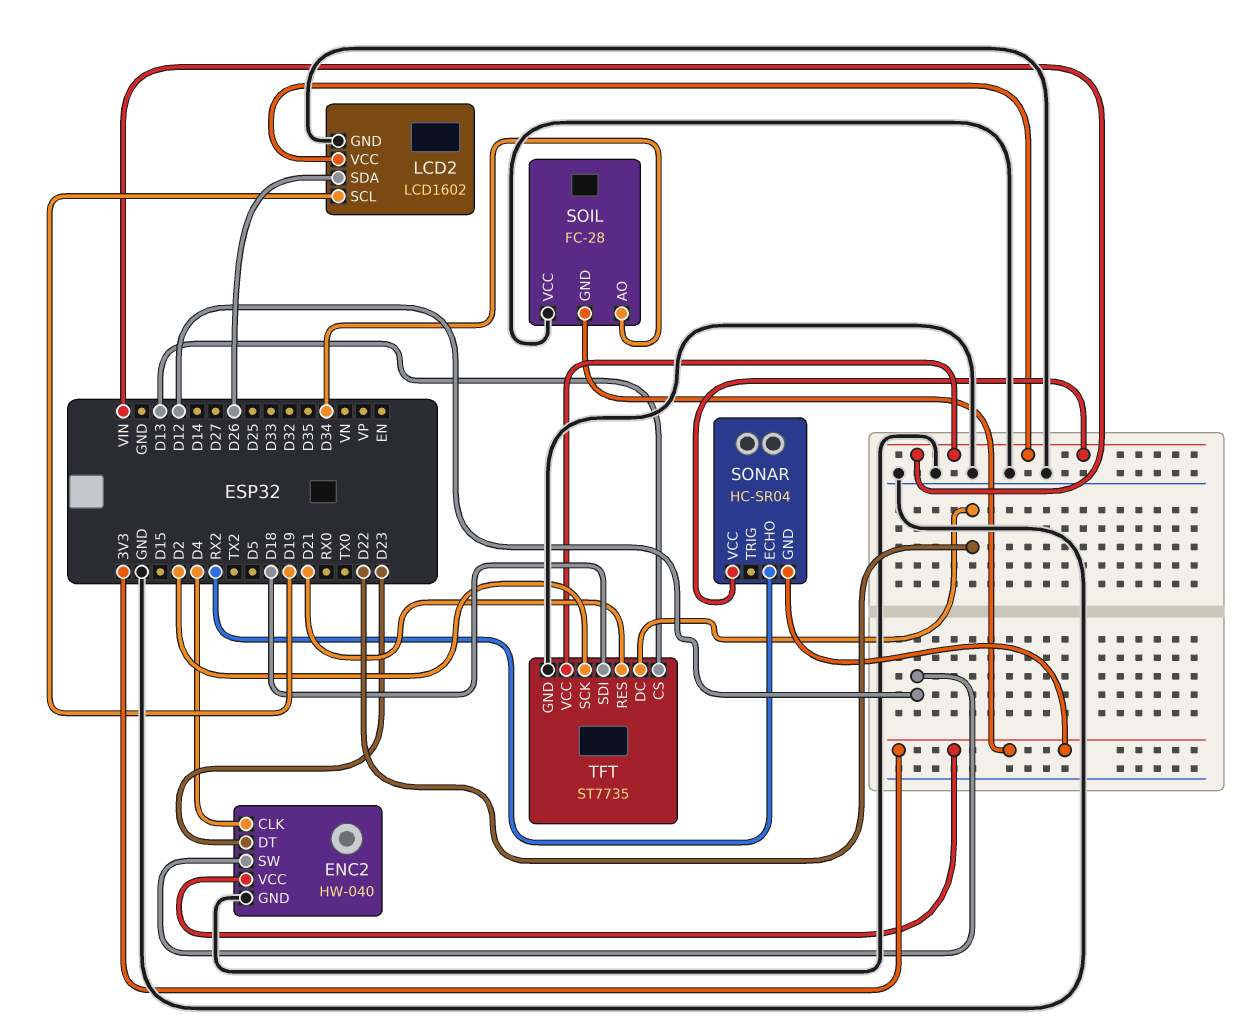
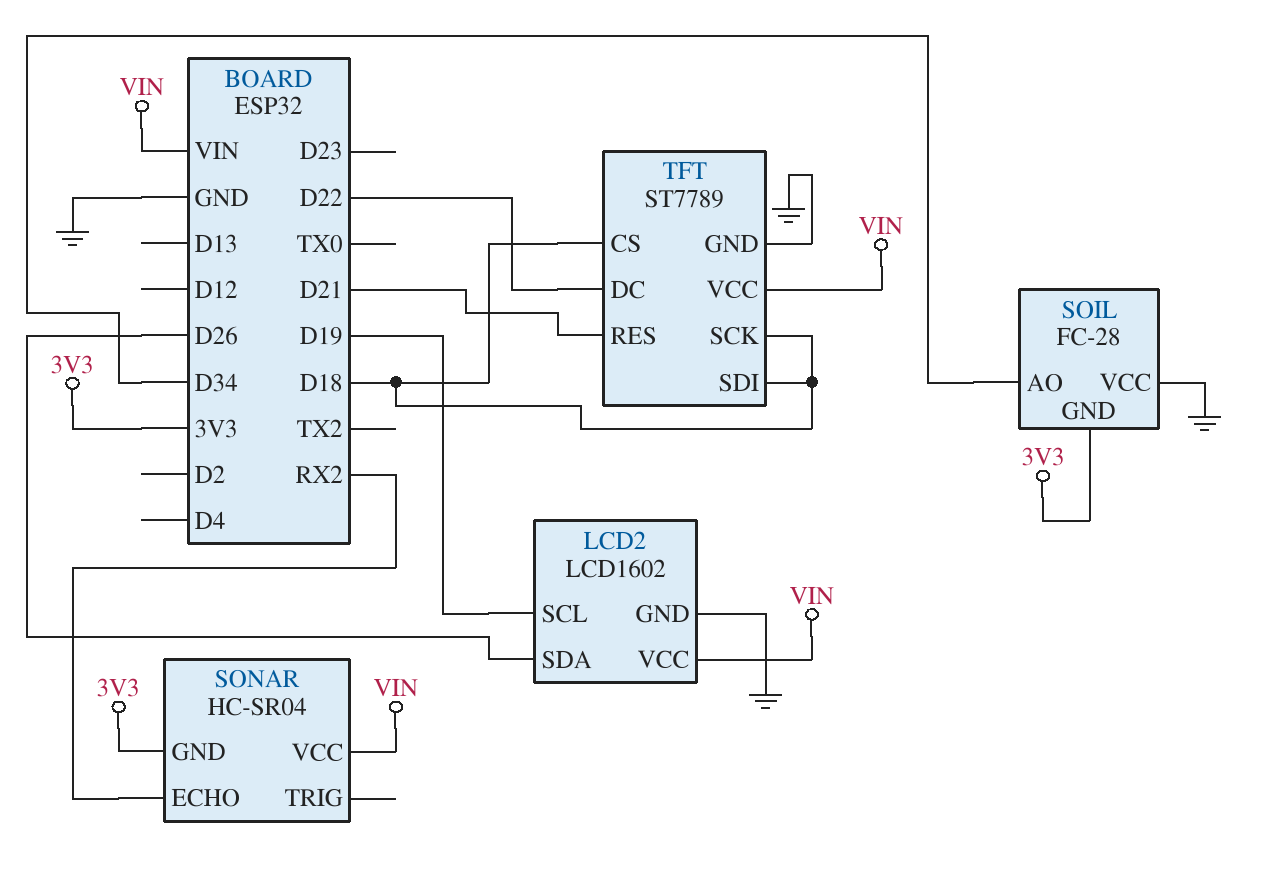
ENC2: HW-040 -> none
ENC2 pin CLK: D4 -> none
ENC2 pin DT: D23 -> none
ENC2 pin GND: GND -> none
ENC2 pin SW: D12 -> none
ENC2 pin VCC: 3V3 -> none
TFT: ST7735 -> ST7789
TFT pin CS: D13 -> D18
TFT pin SCK: D2 -> D18

